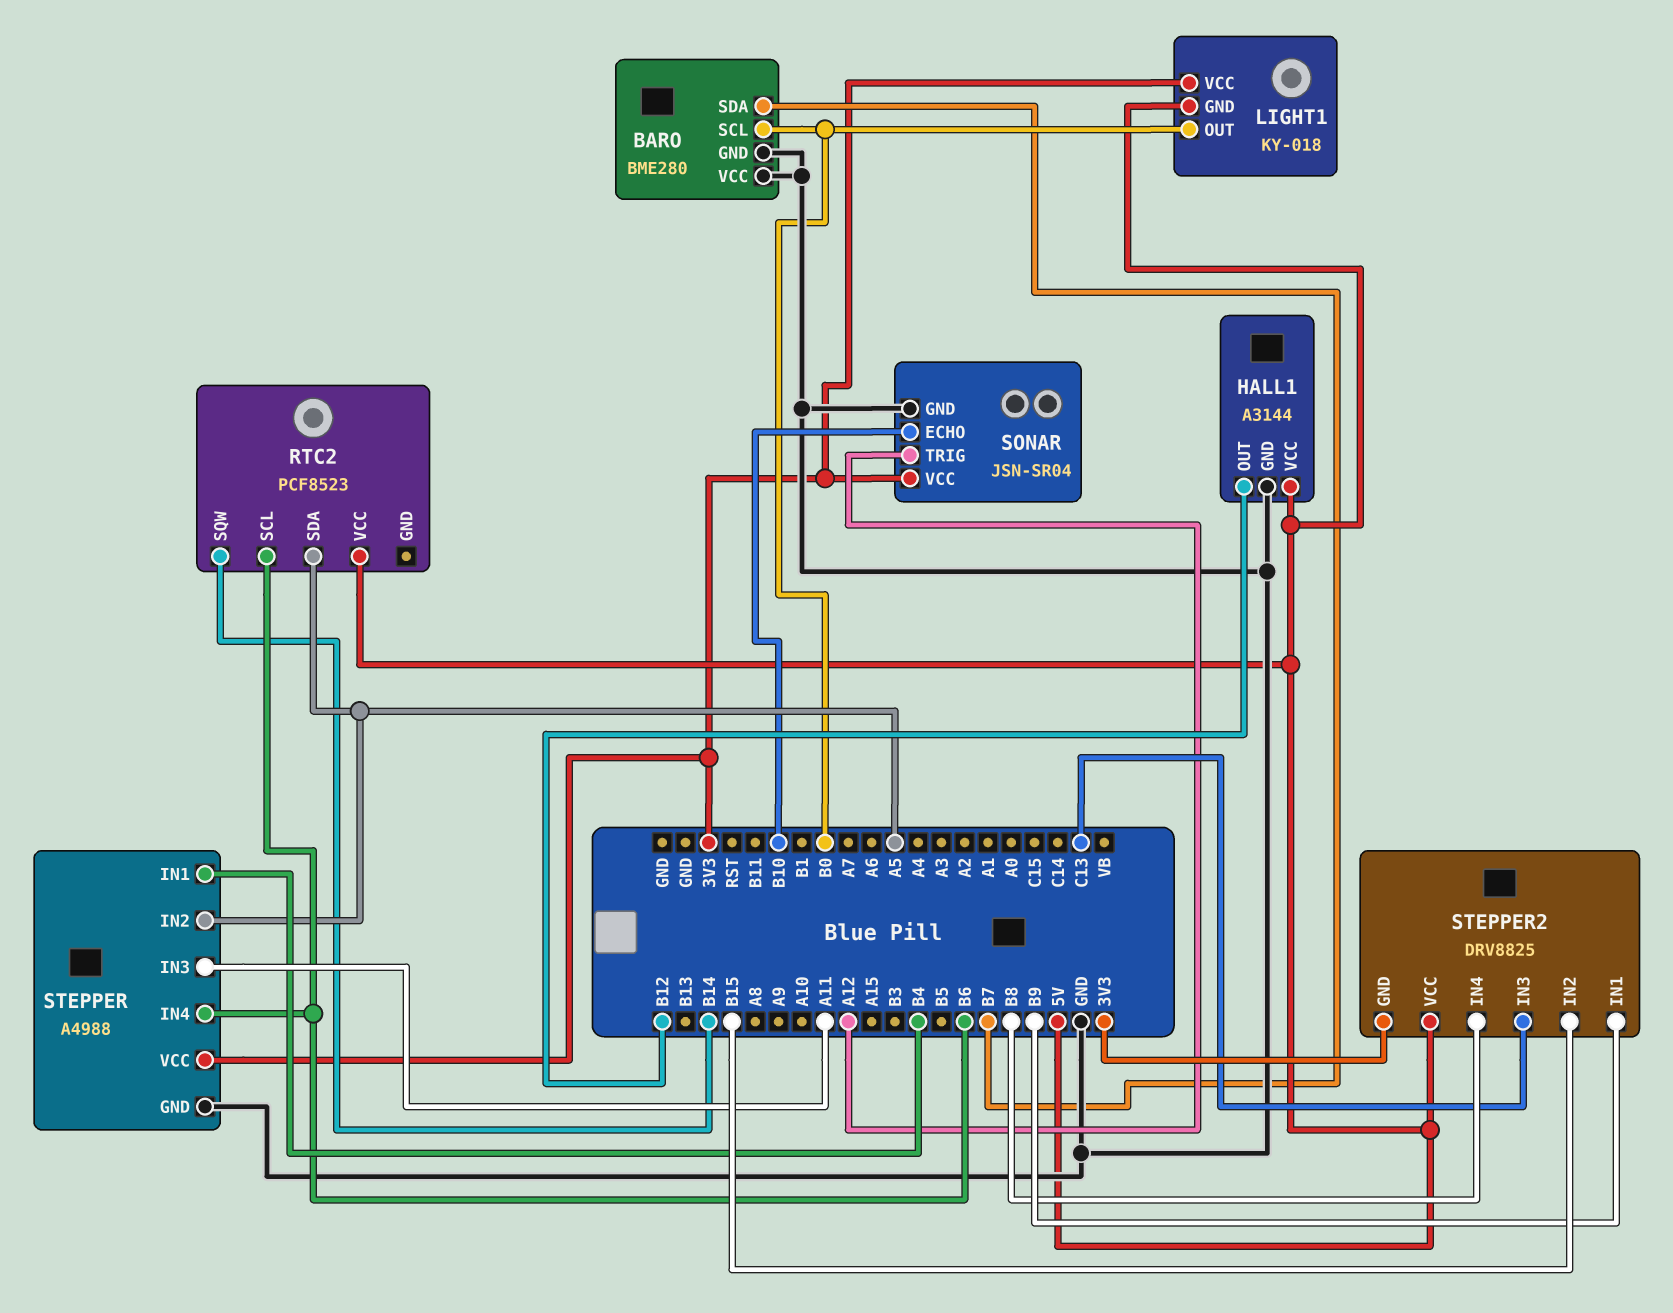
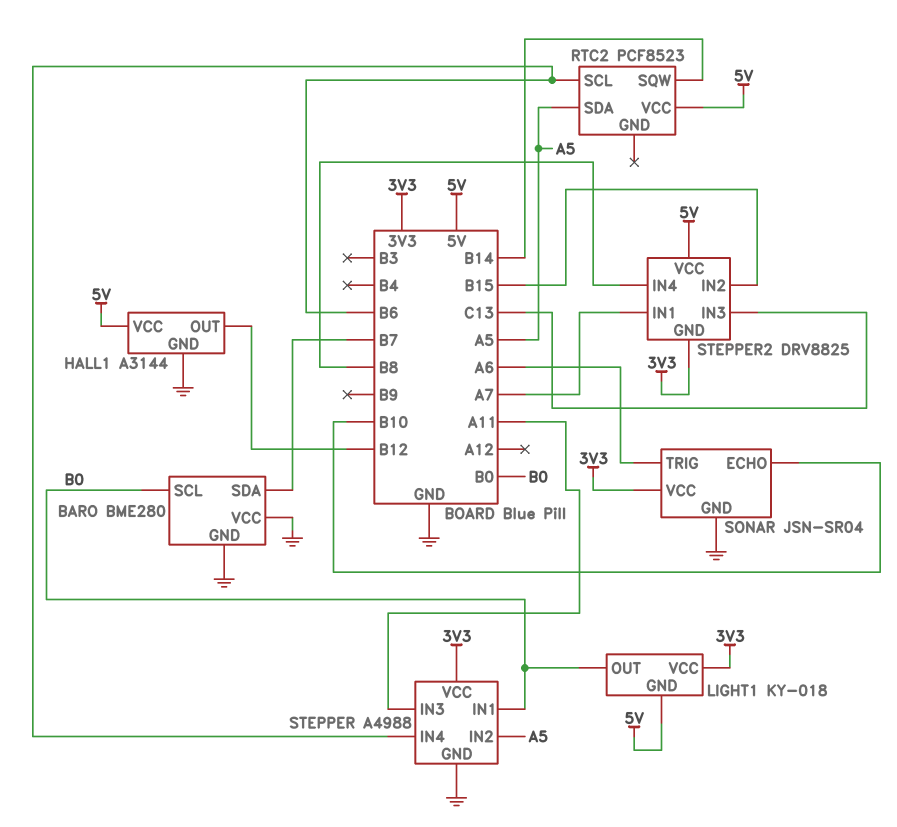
SONAR pin TRIG: A12 -> A6
STEPPER pin IN1: B4 -> B0
STEPPER2 pin IN1: B9 -> A7

